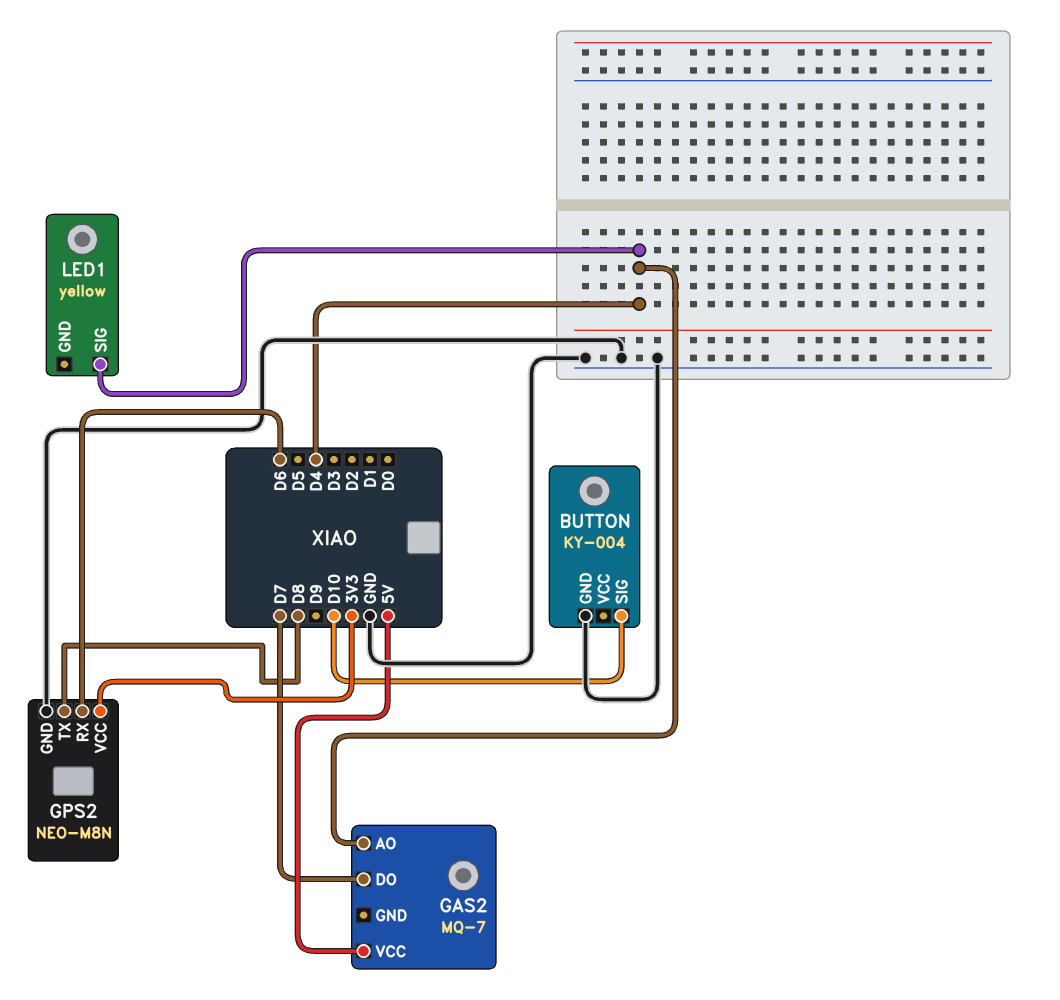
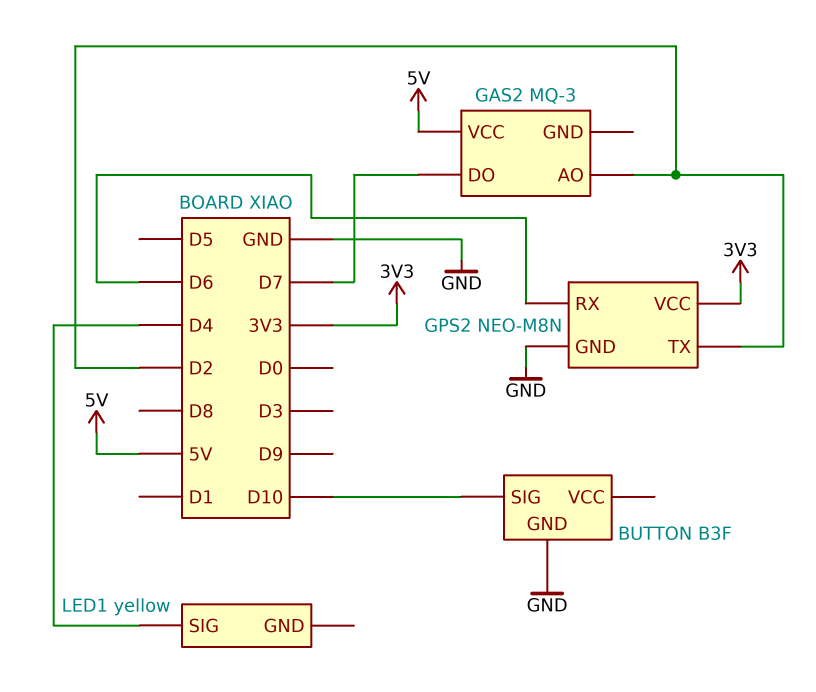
BUTTON: KY-004 -> B3F
GAS2: MQ-7 -> MQ-3
GAS2 pin AO: D4 -> D2
GPS2 pin TX: D8 -> D2

